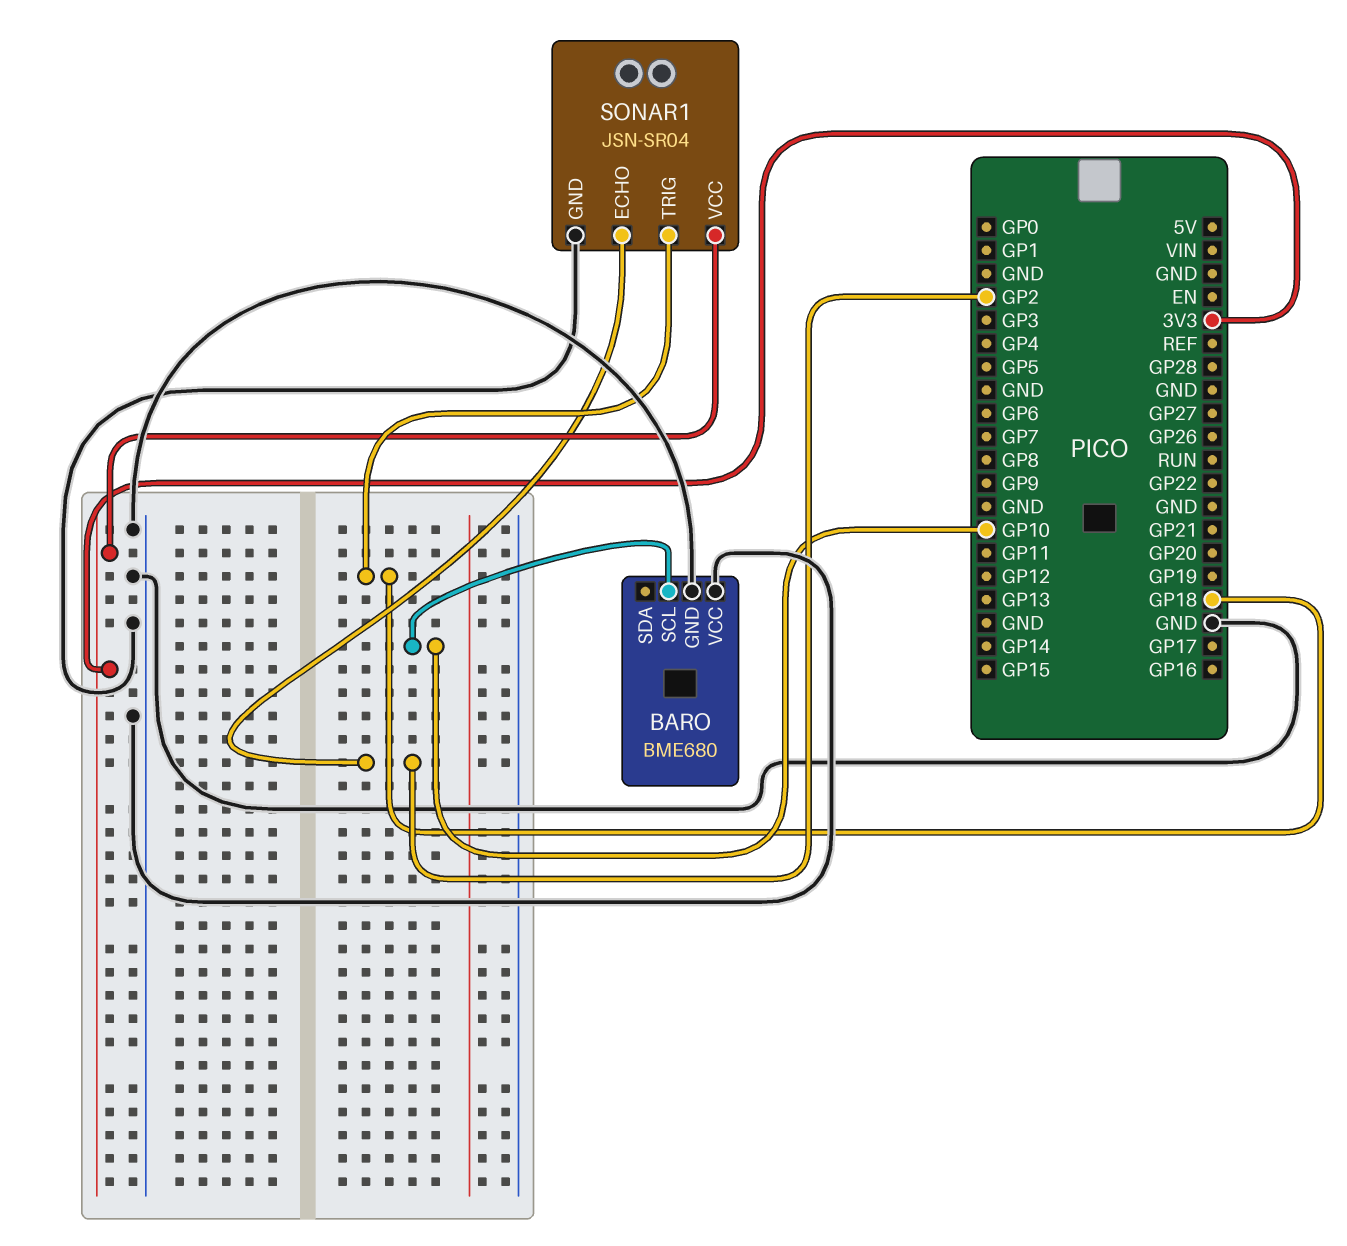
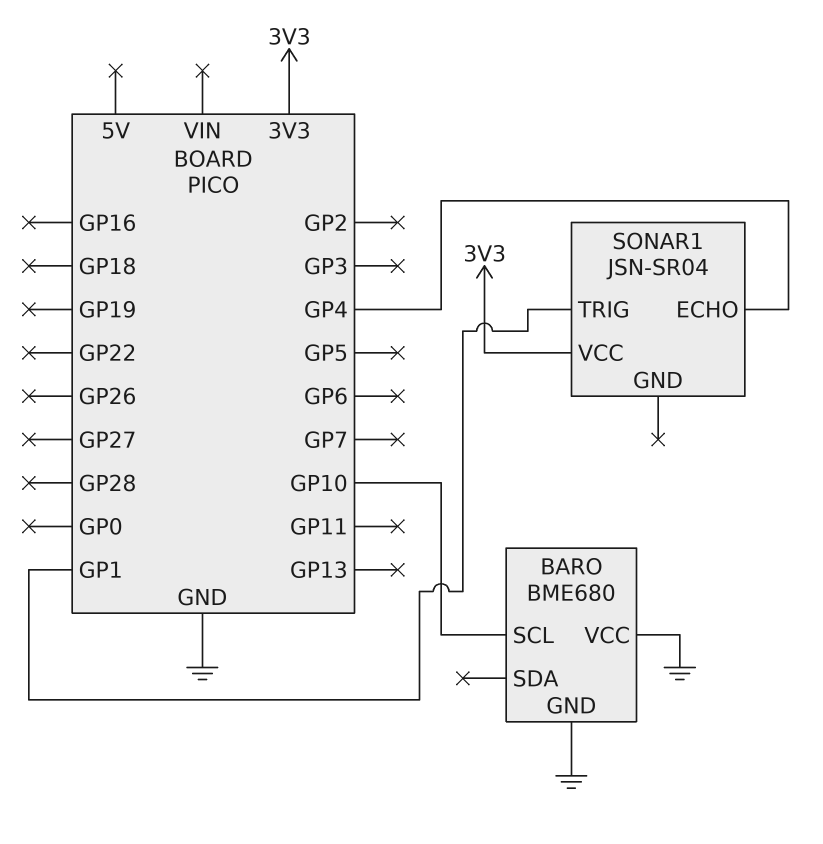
SONAR1 pin ECHO: GP2 -> GP4
SONAR1 pin GND: GND -> none
SONAR1 pin TRIG: GP18 -> GP1

